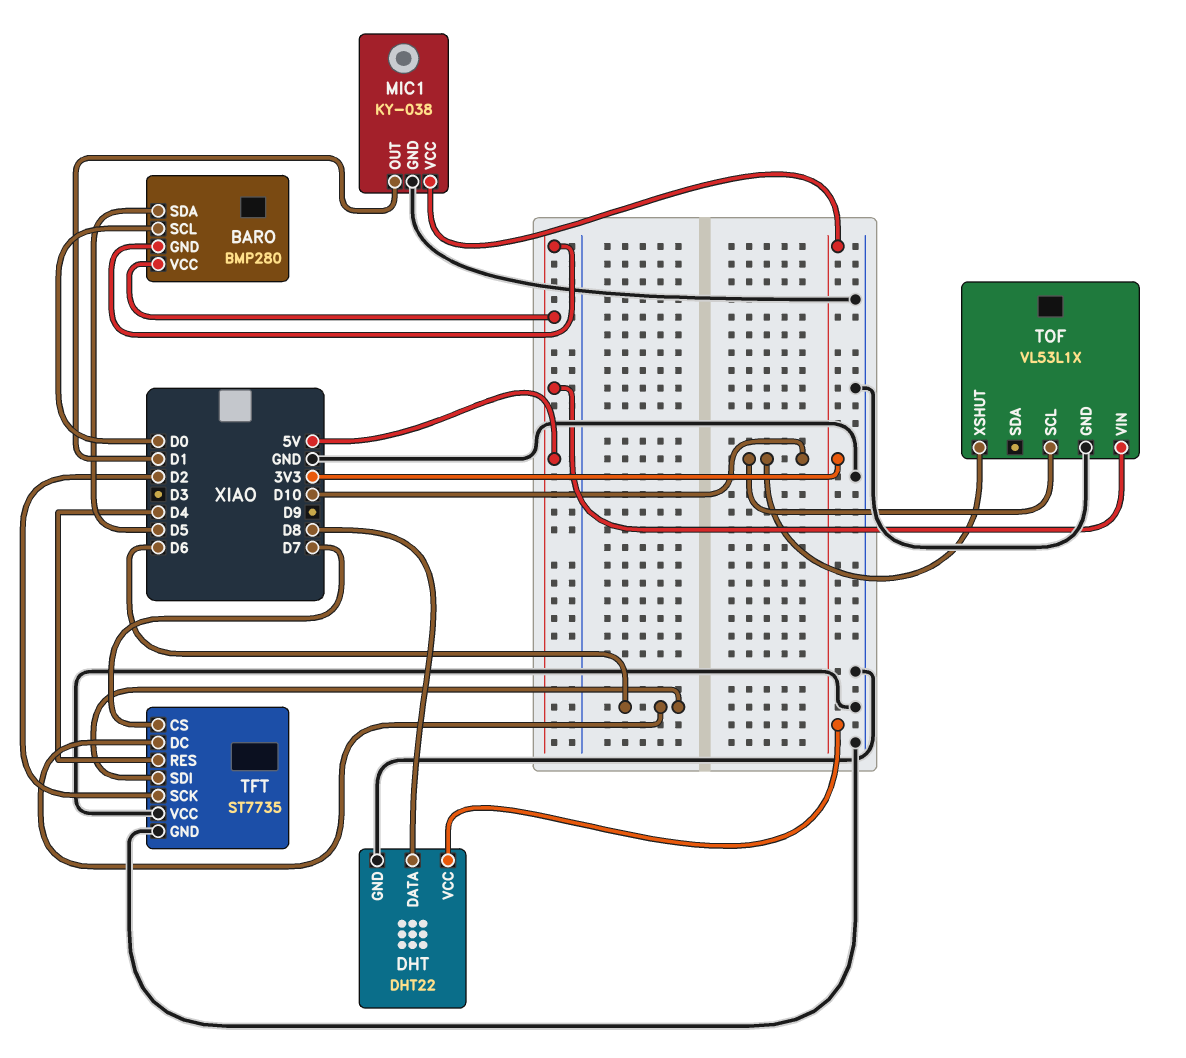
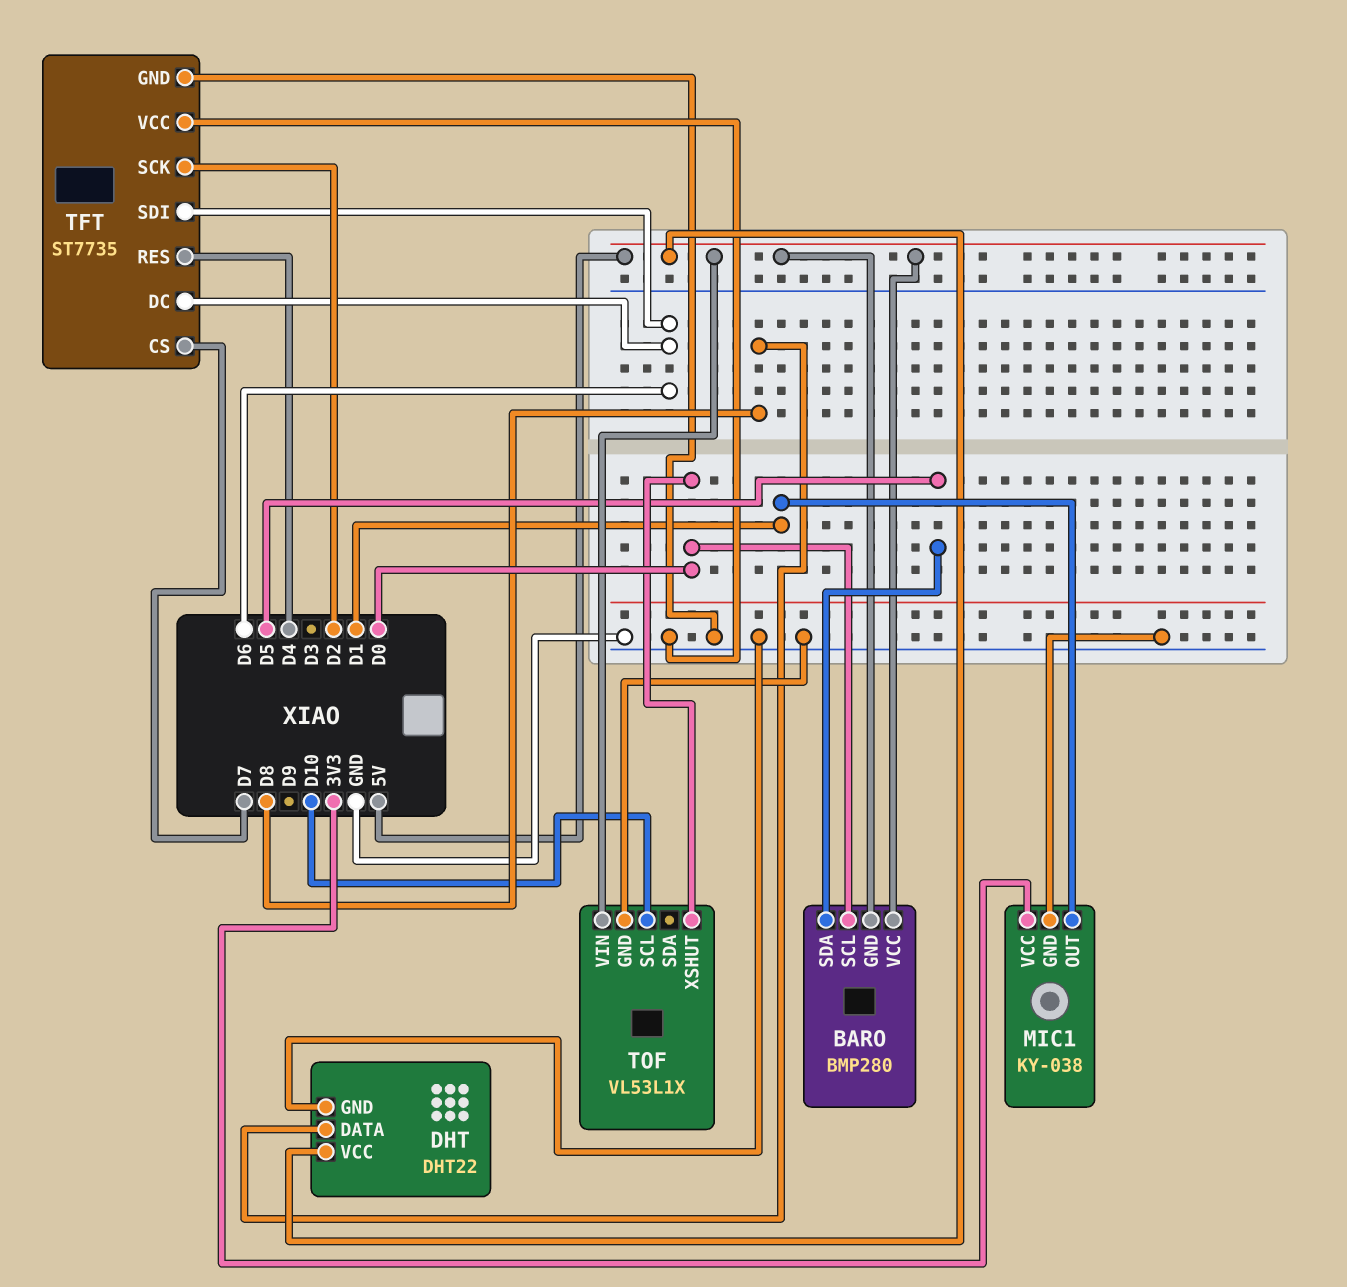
DHT pin VCC: 3V3 -> 5V
TOF pin XSHUT: D10 -> D0

